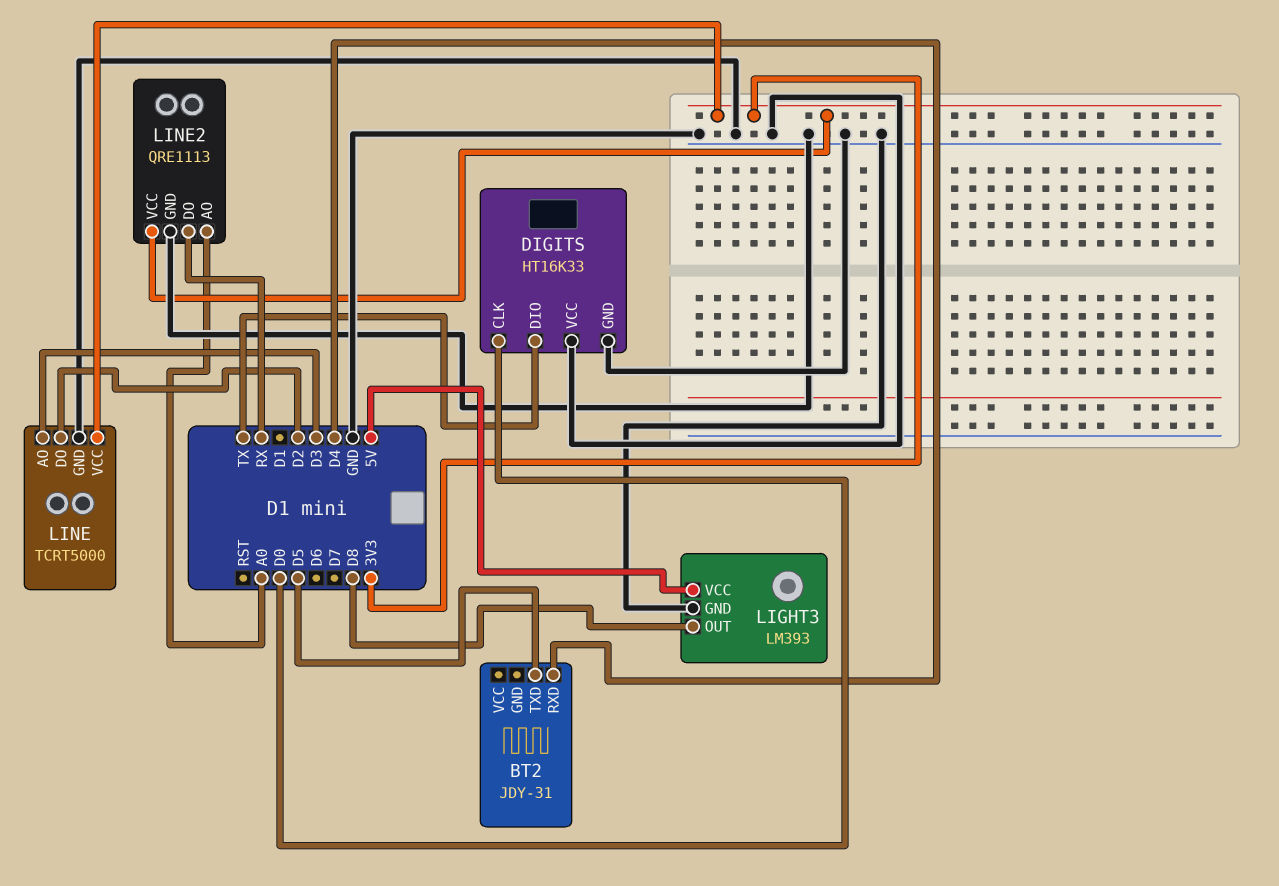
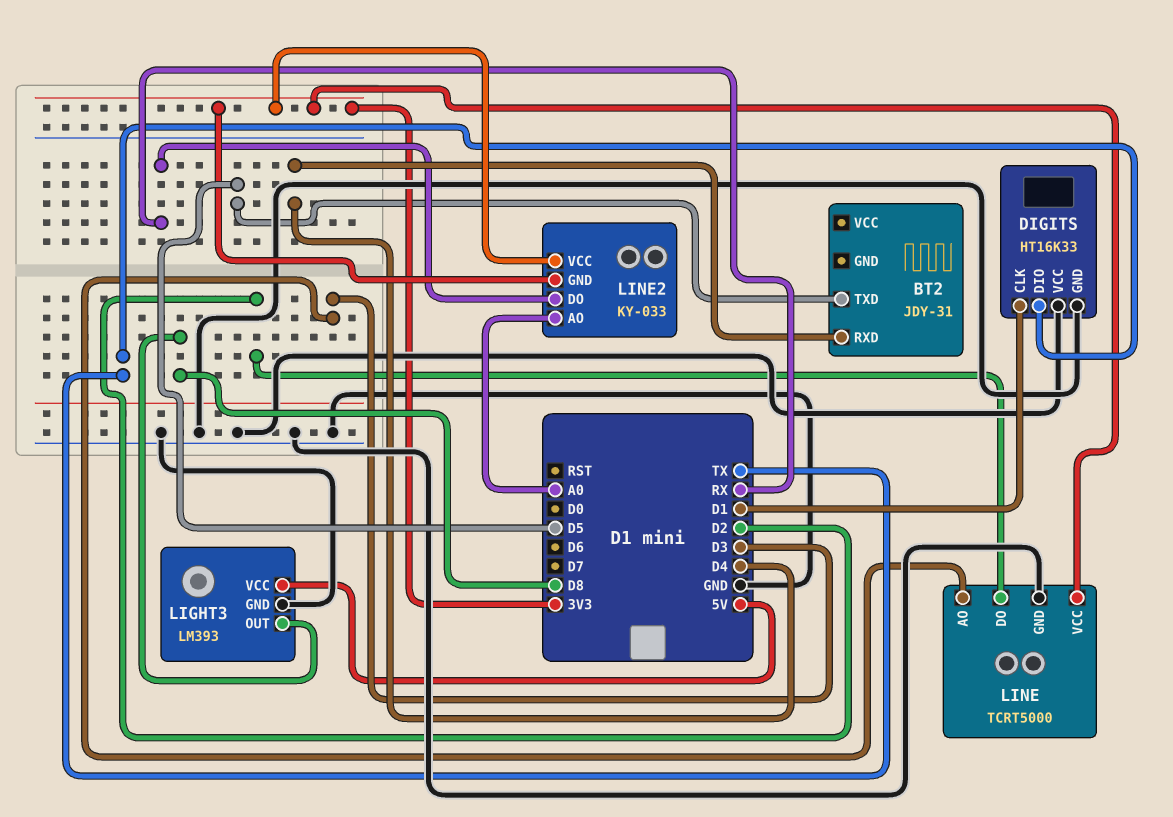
DIGITS pin CLK: D0 -> D1
LINE2: QRE1113 -> KY-033
LINE2 pin GND: GND -> 3V3

